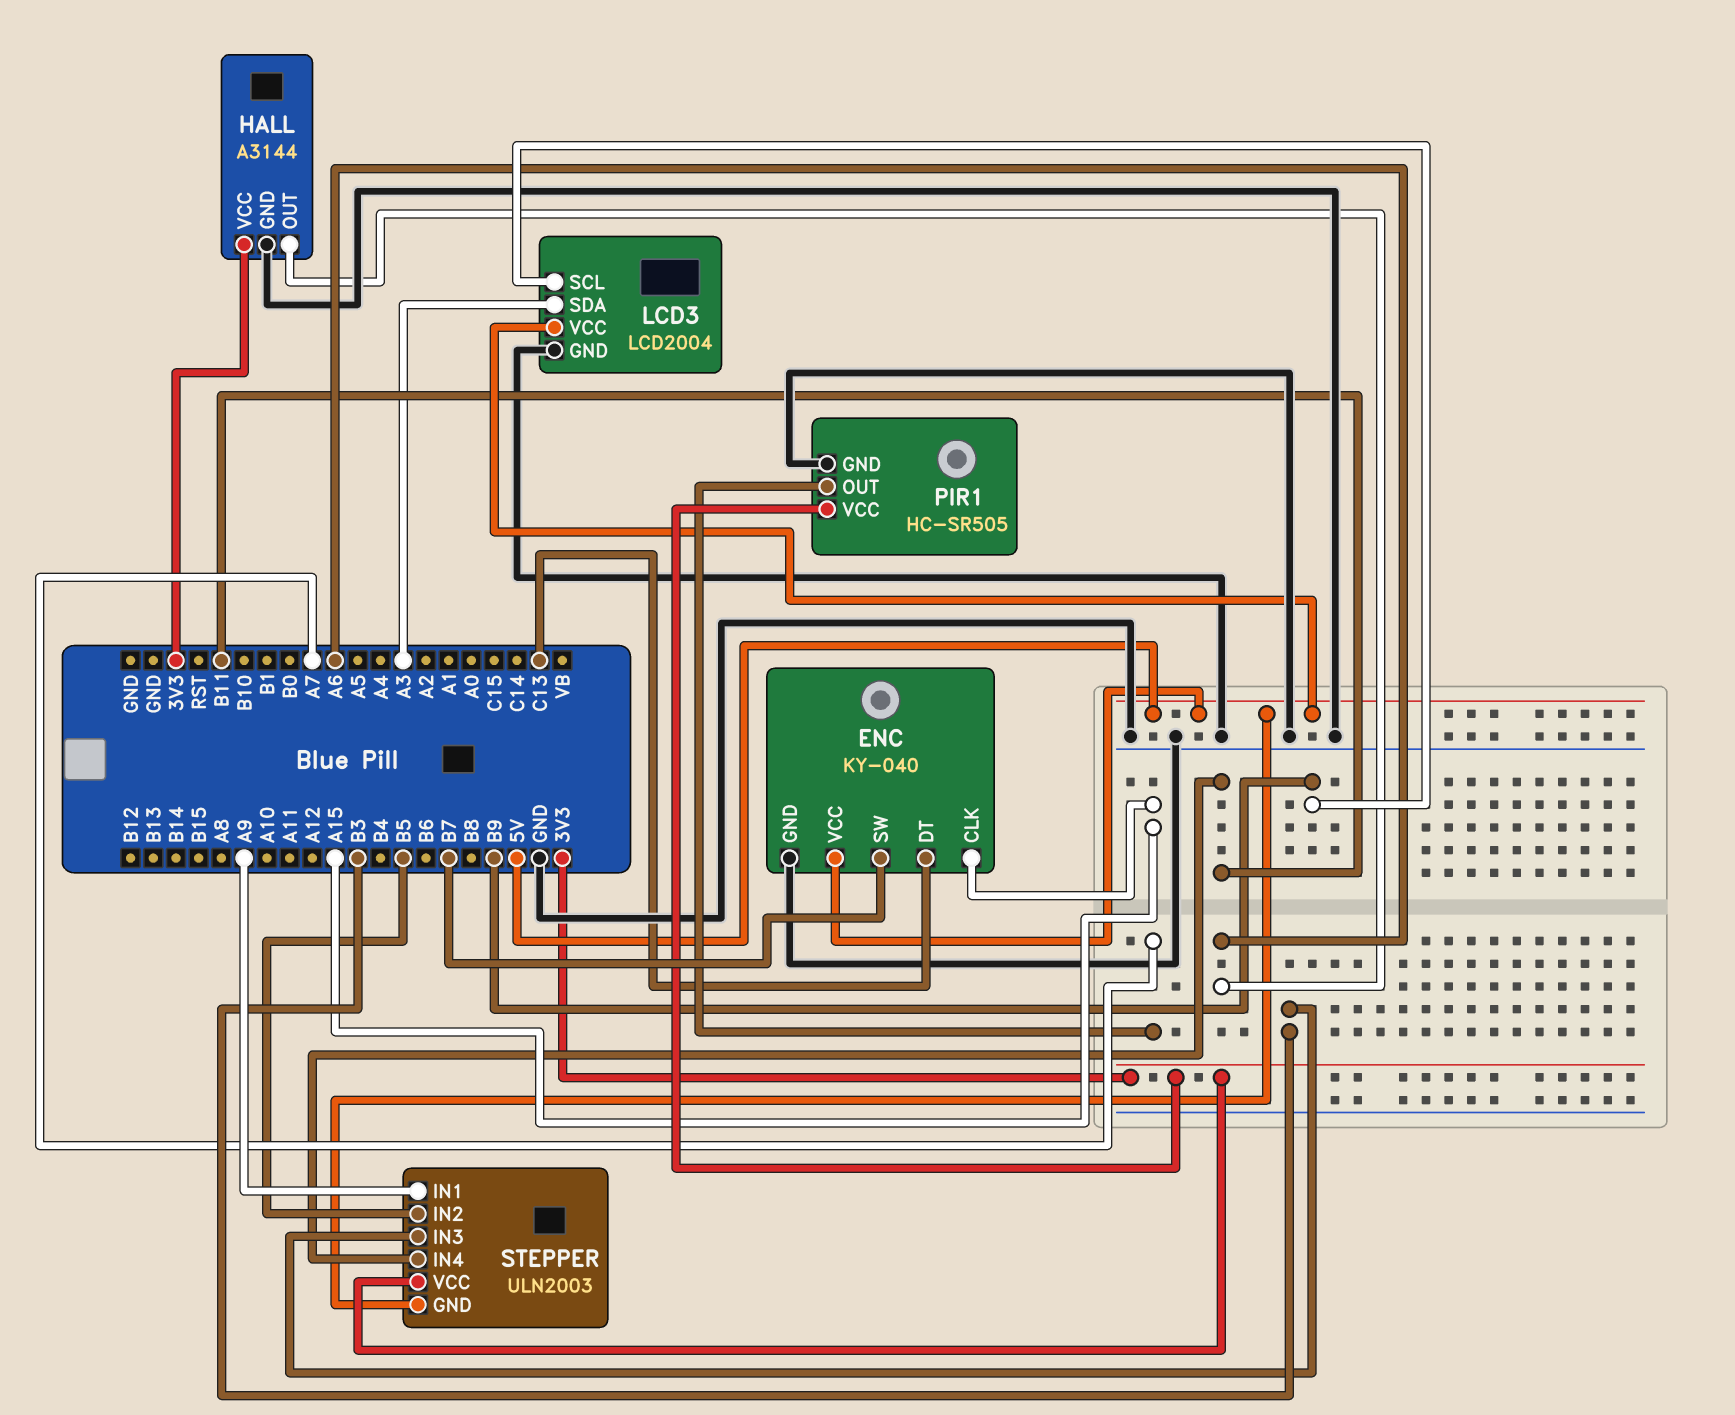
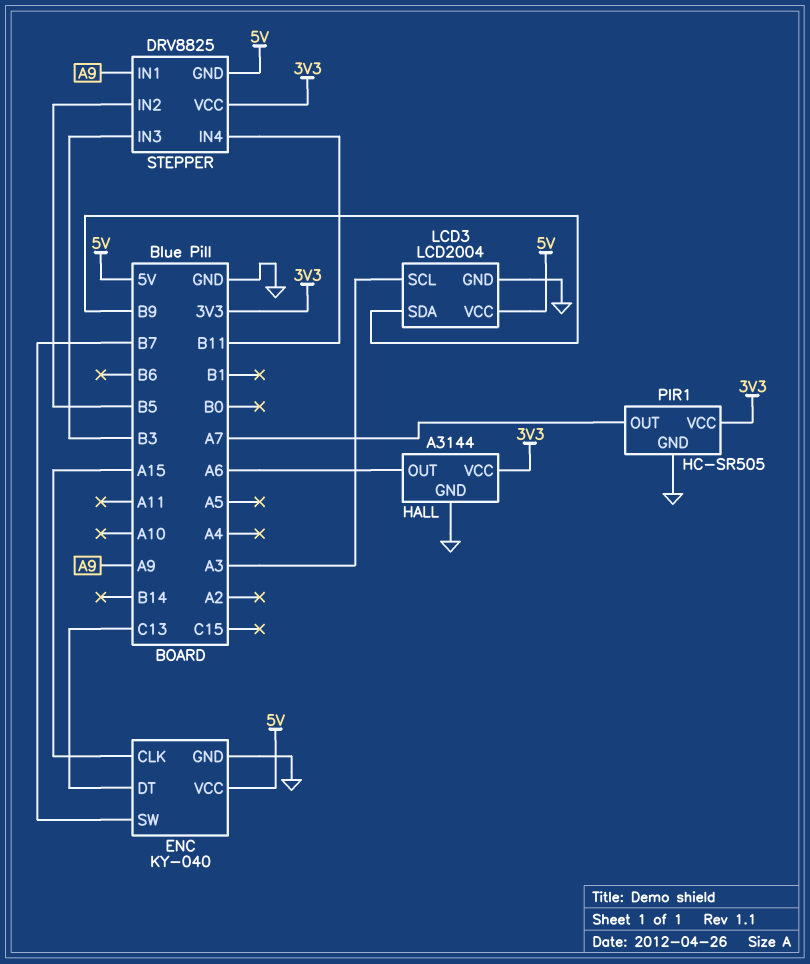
LCD3 pin SCL: B9 -> A3
LCD3 pin SDA: A3 -> B9
STEPPER: ULN2003 -> DRV8825

